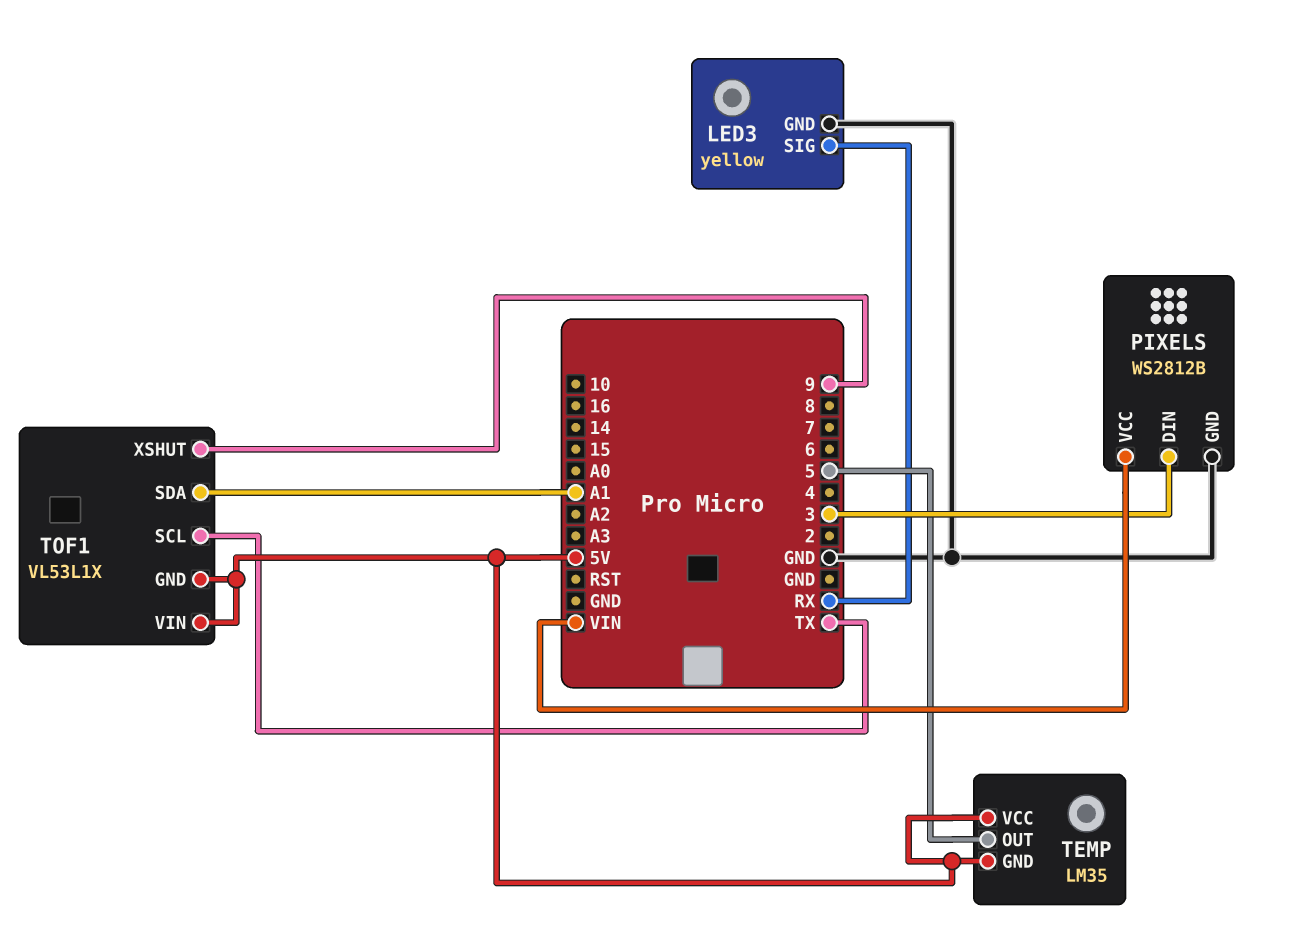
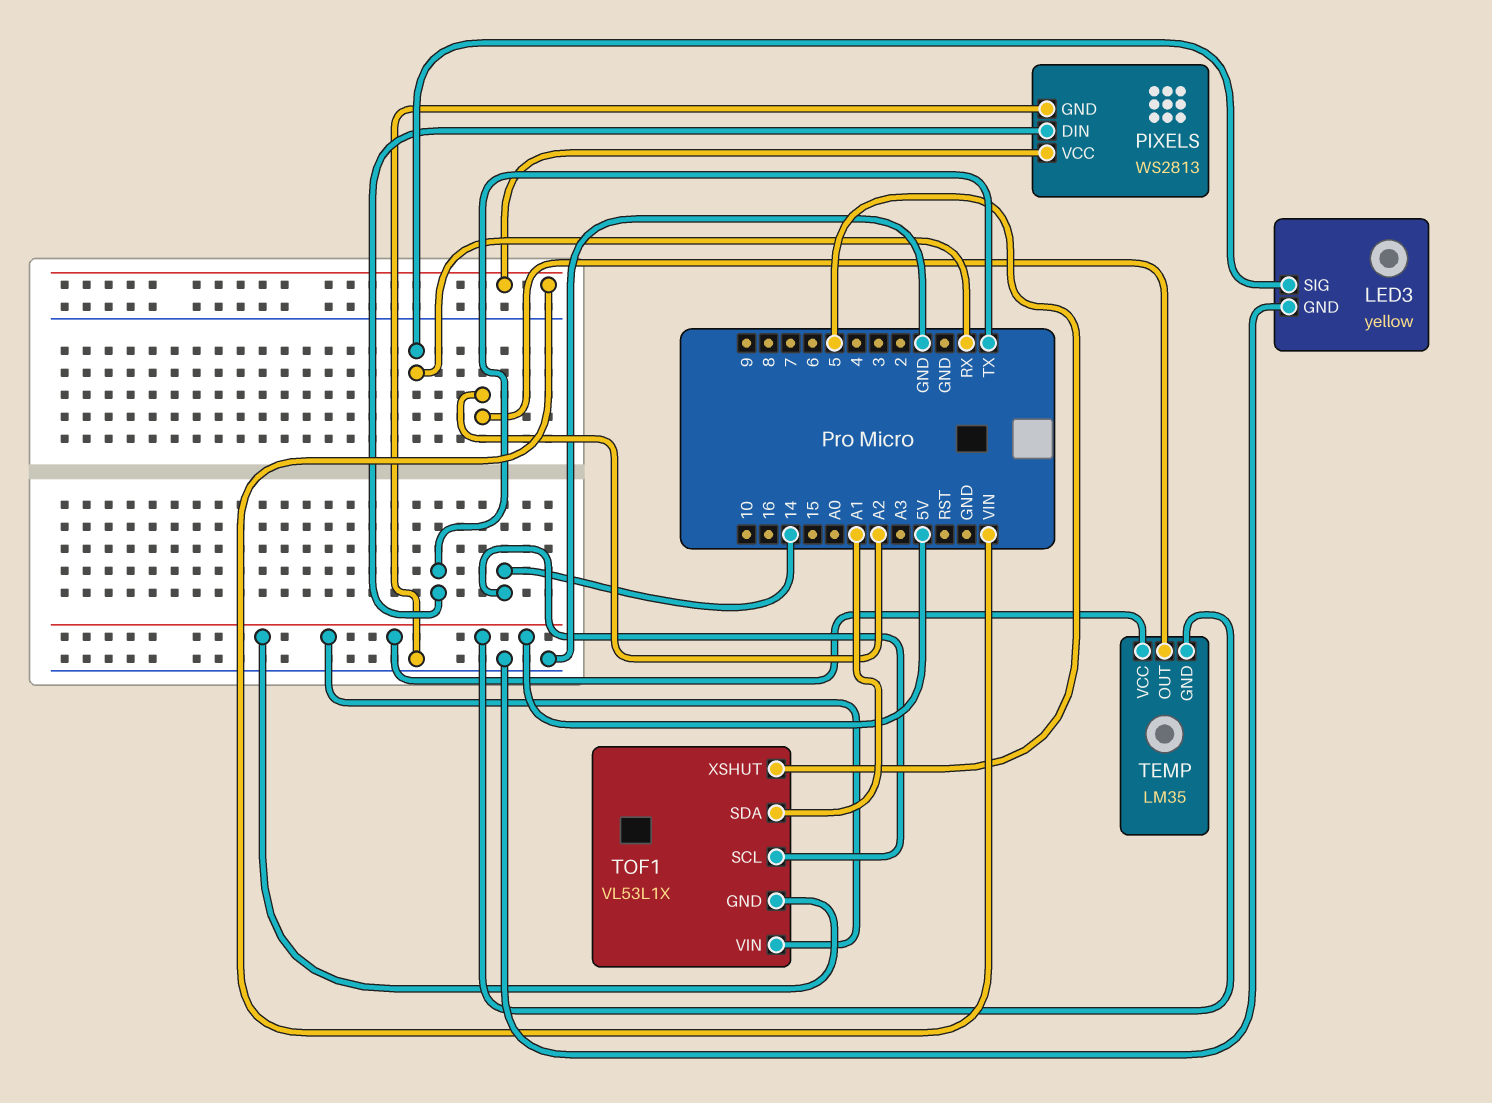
PIXELS: WS2812B -> WS2813
PIXELS pin DIN: 3 -> TX
TEMP pin OUT: 5 -> A2
TOF1 pin SCL: TX -> 14
TOF1 pin XSHUT: 9 -> 5

